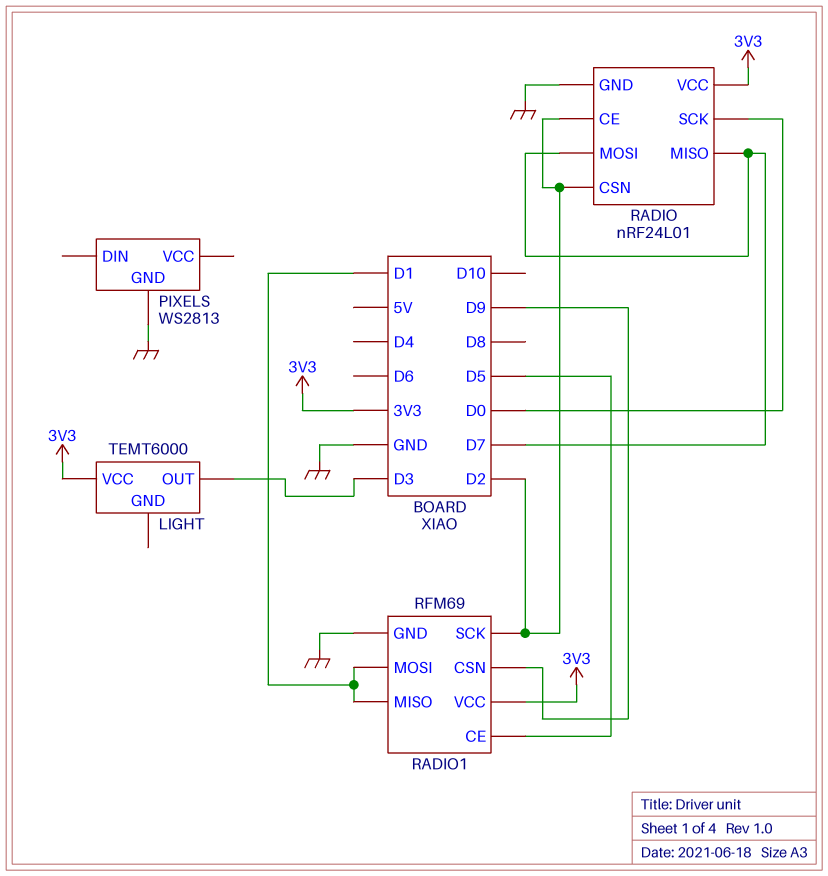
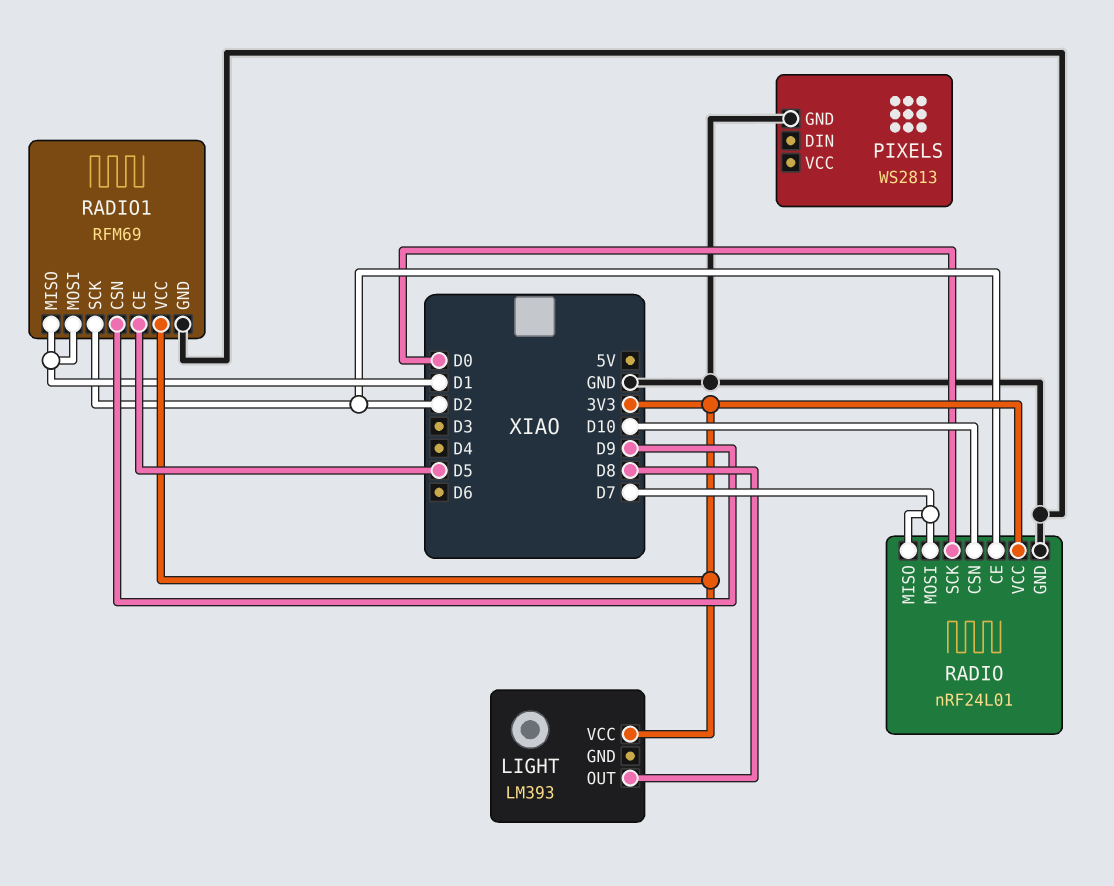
LIGHT: TEMT6000 -> LM393
LIGHT pin OUT: D3 -> D8
RADIO pin CSN: D2 -> D10

